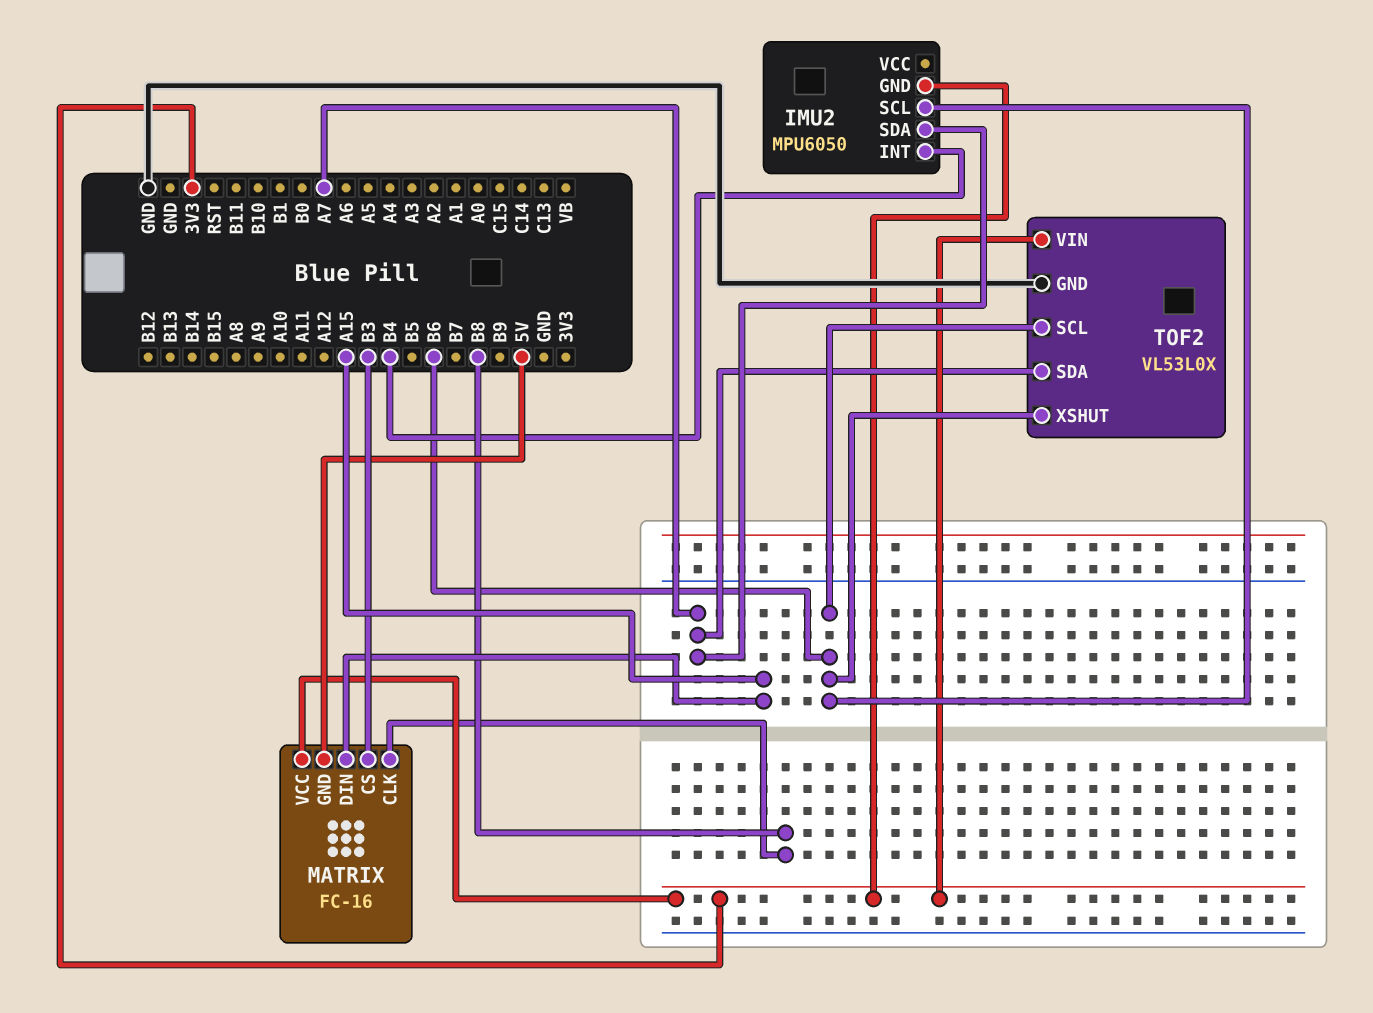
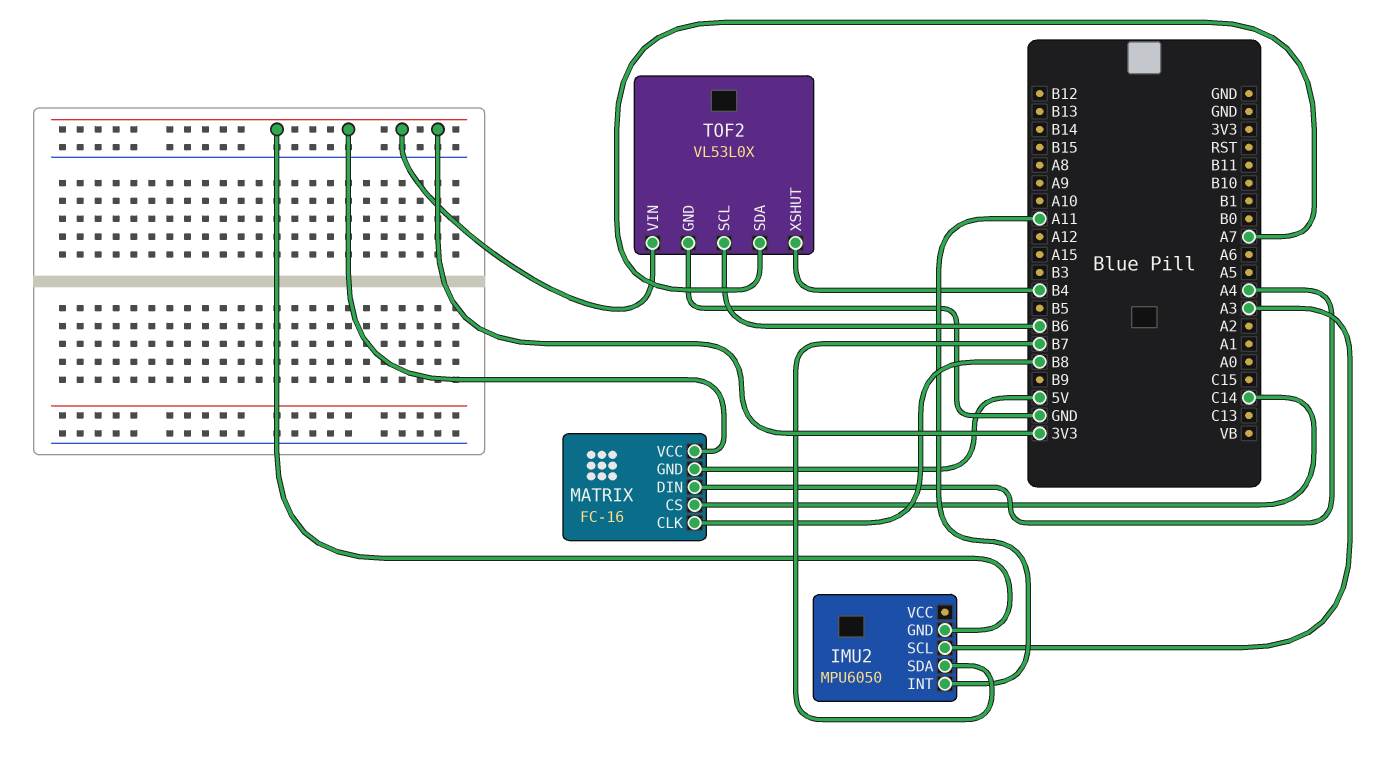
IMU2 pin INT: B4 -> A11
IMU2 pin SCL: B6 -> A3
IMU2 pin SDA: A7 -> B7
MATRIX pin CS: B3 -> C14
MATRIX pin DIN: A15 -> A4
TOF2 pin XSHUT: B6 -> B4

